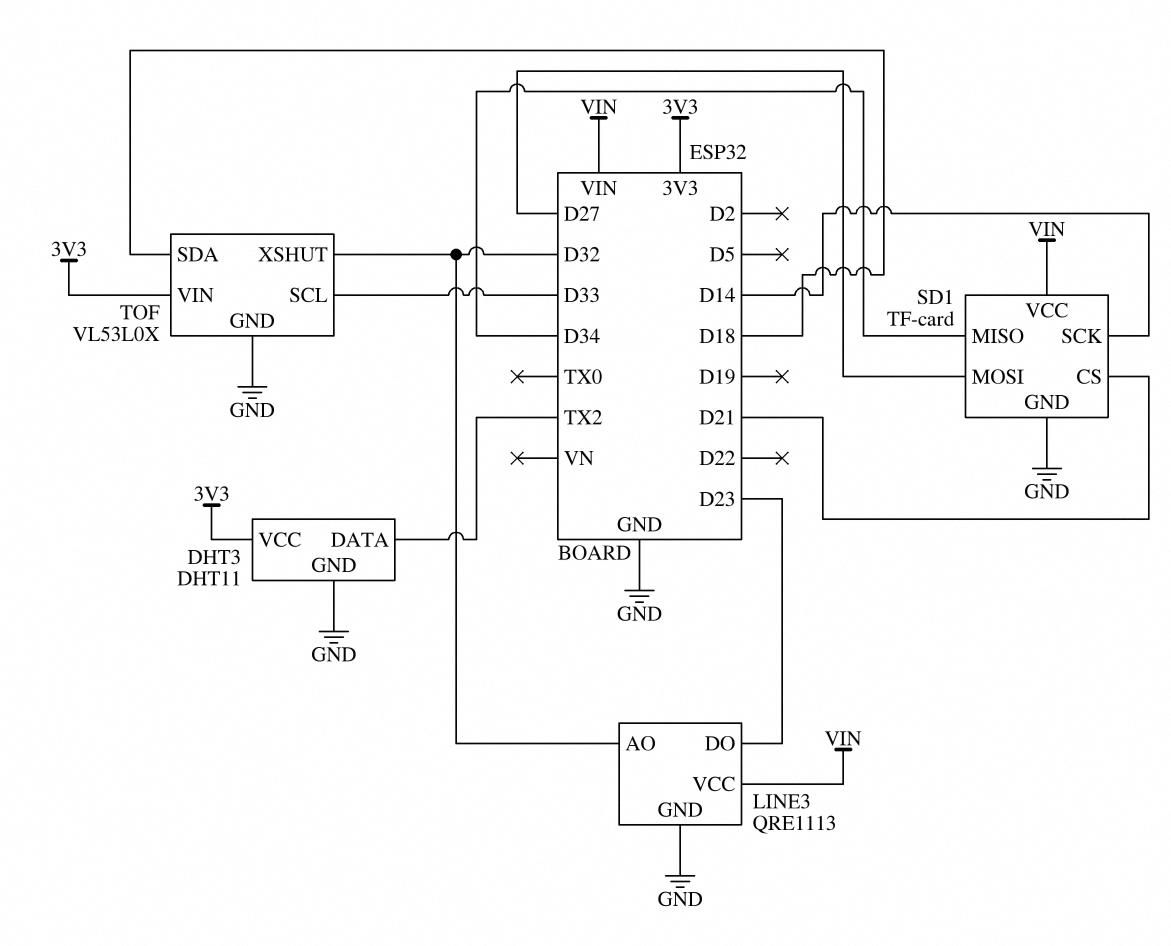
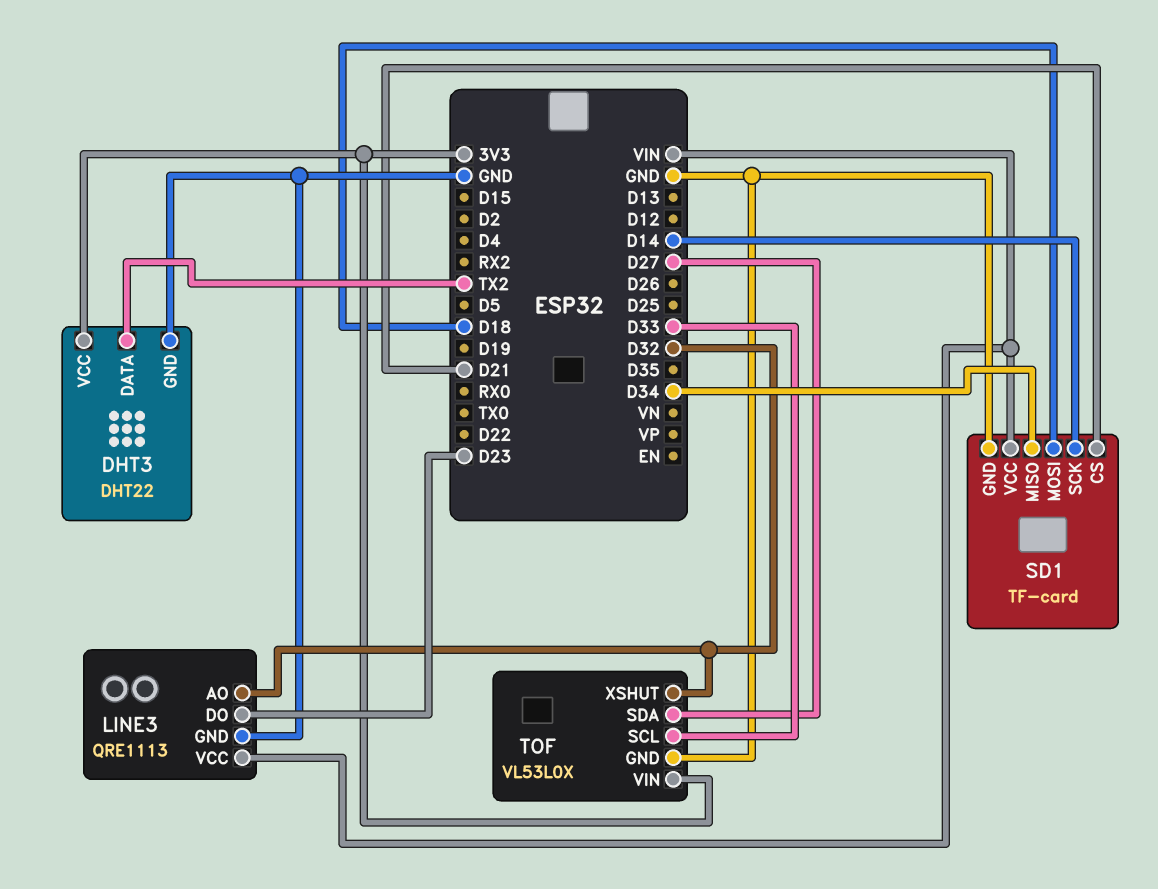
DHT3: DHT11 -> DHT22
SD1 pin MOSI: D27 -> D18
TOF pin SDA: D18 -> D27

